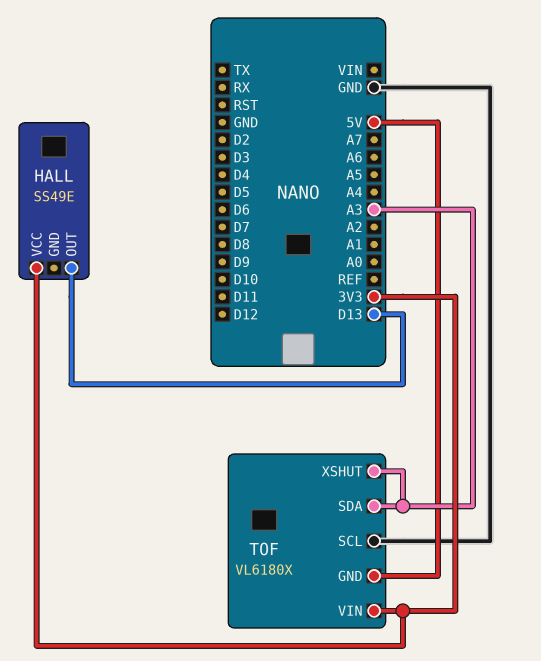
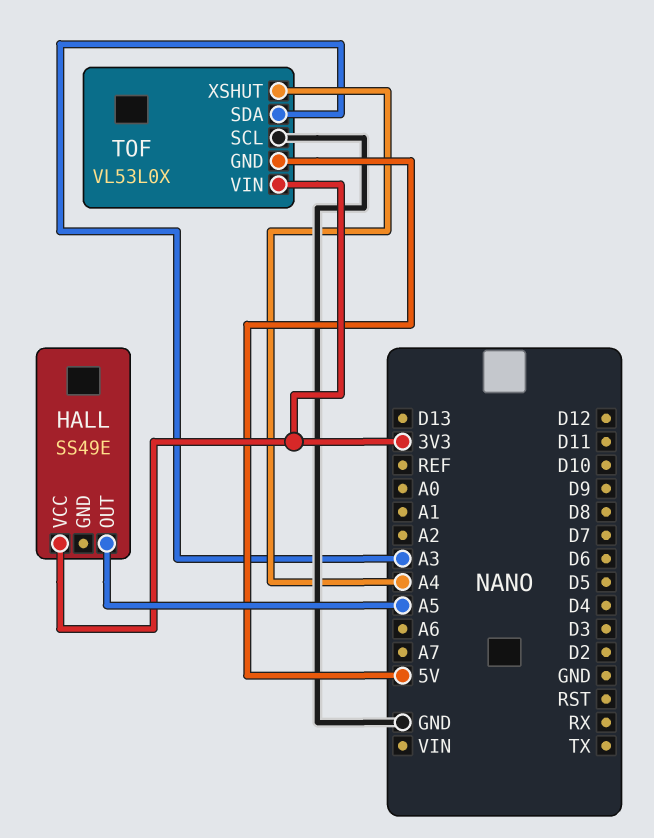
HALL pin OUT: D13 -> A5
TOF: VL6180X -> VL53L0X
TOF pin XSHUT: A3 -> A4

